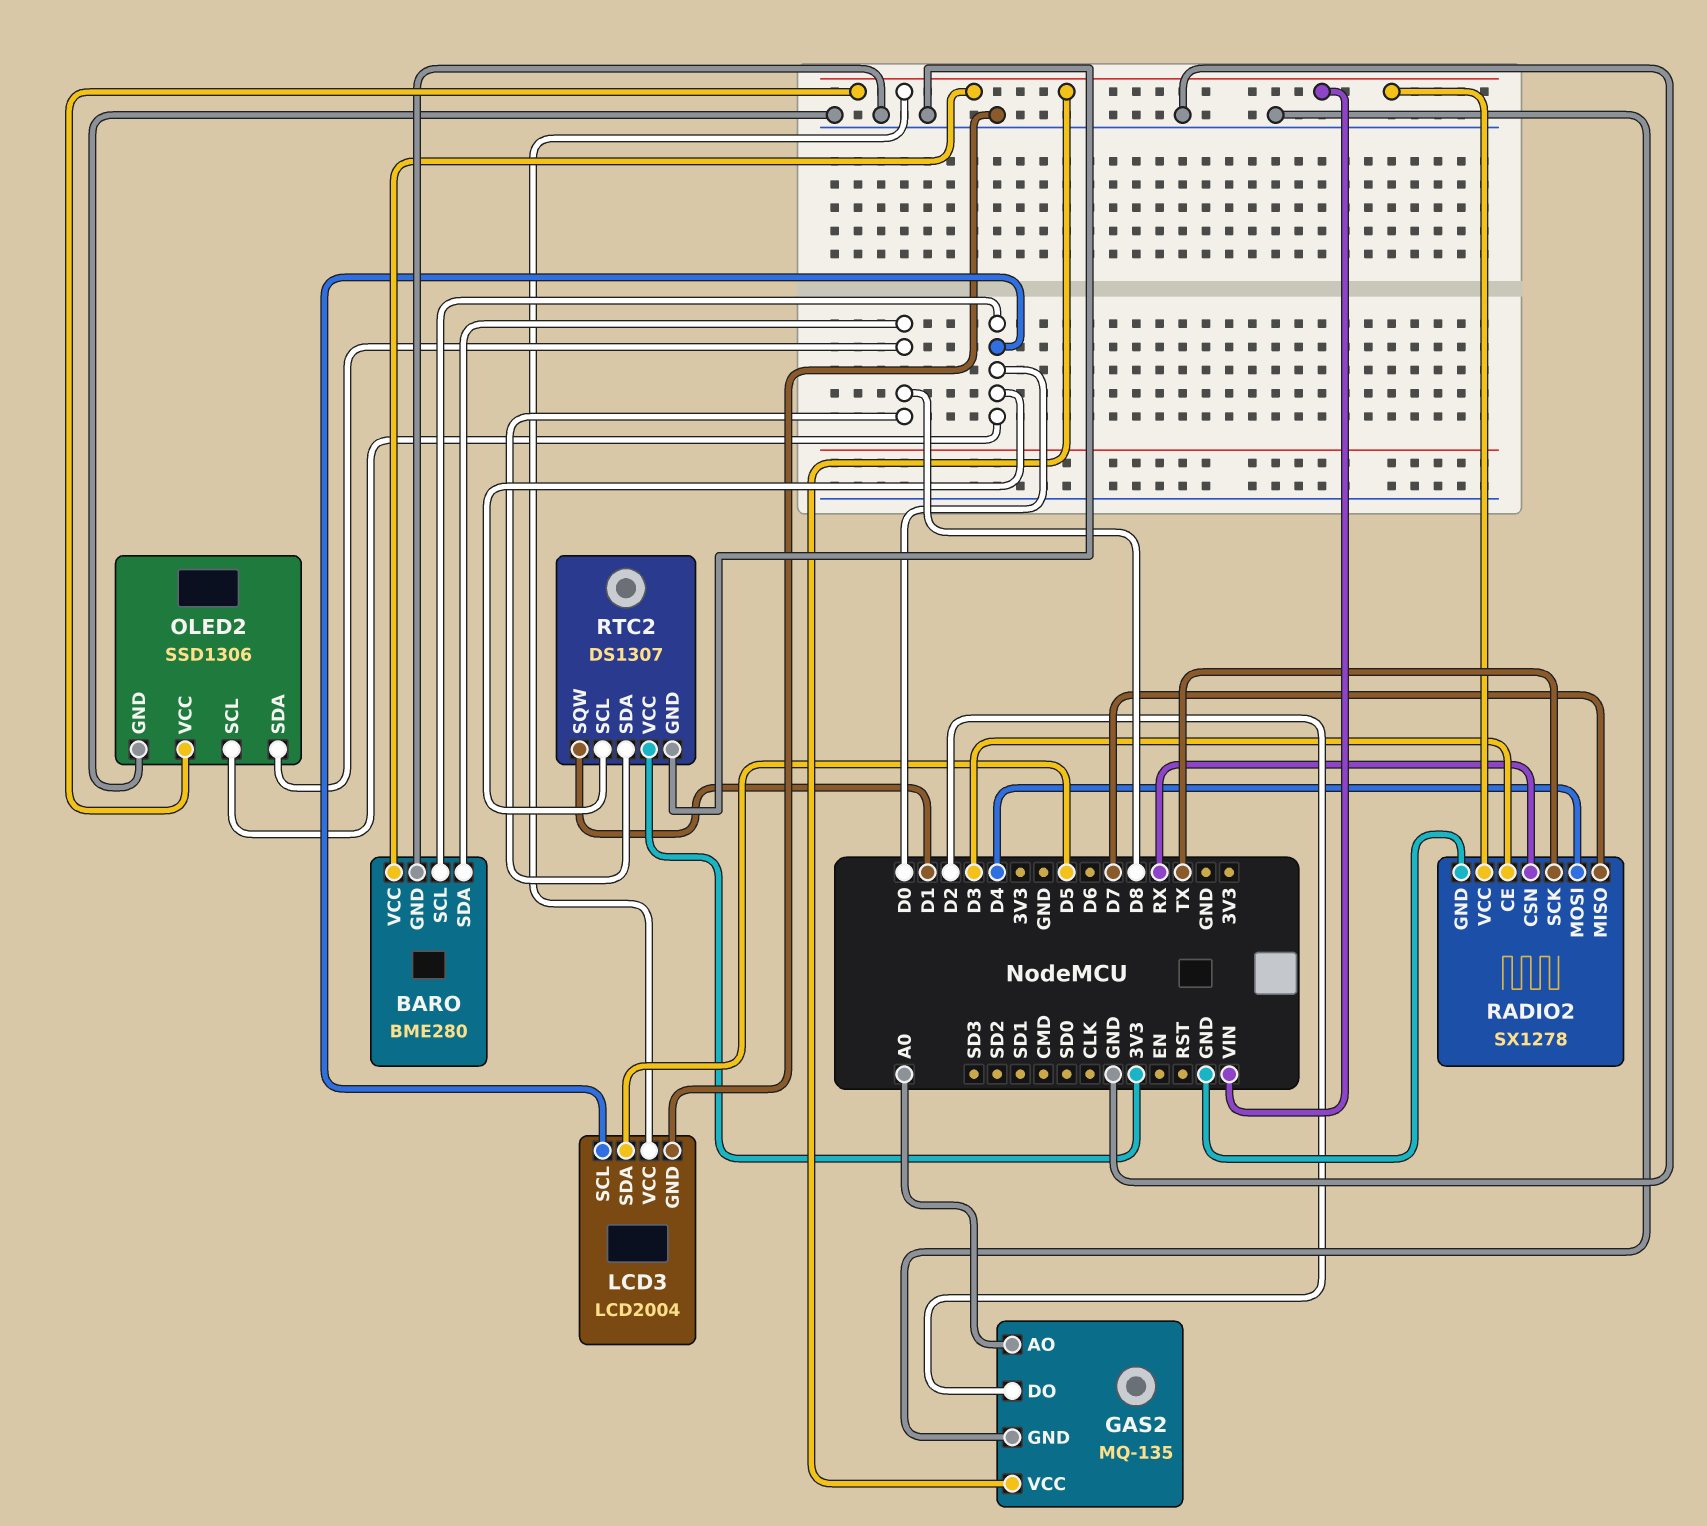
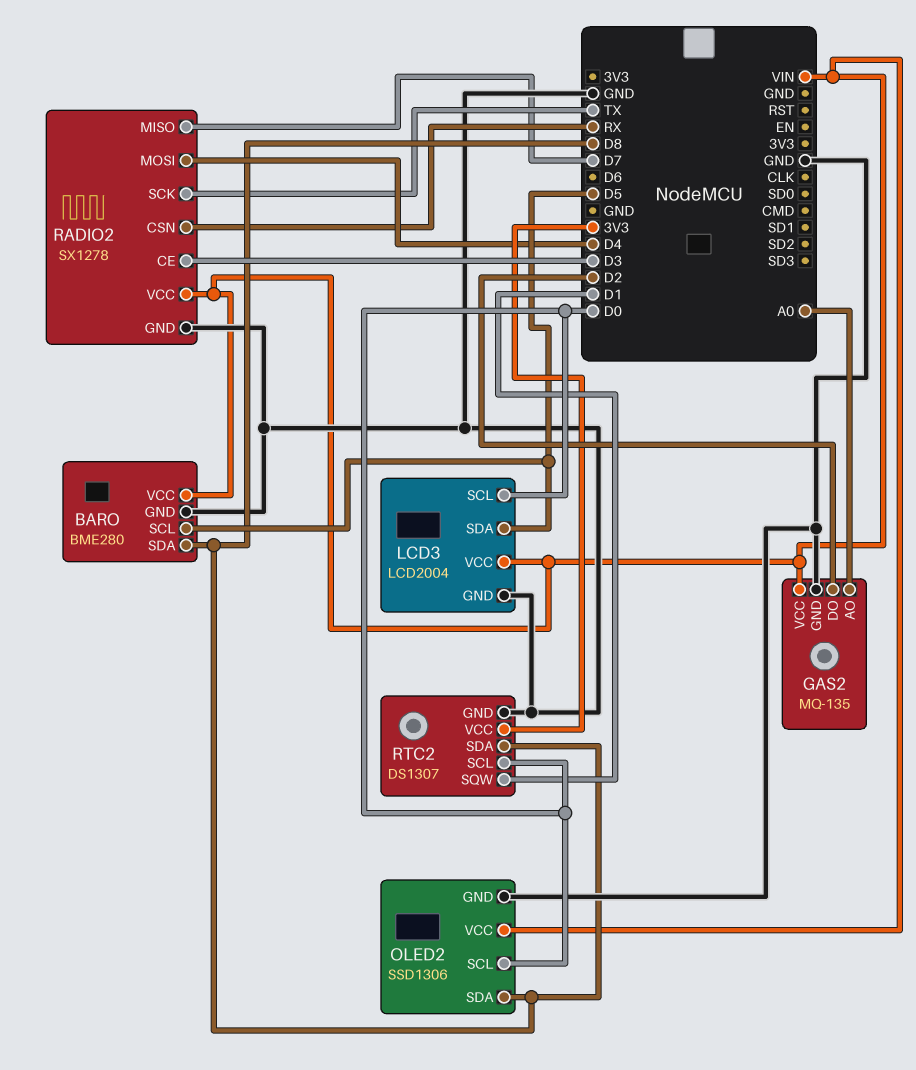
BARO pin SCL: D0 -> D5

